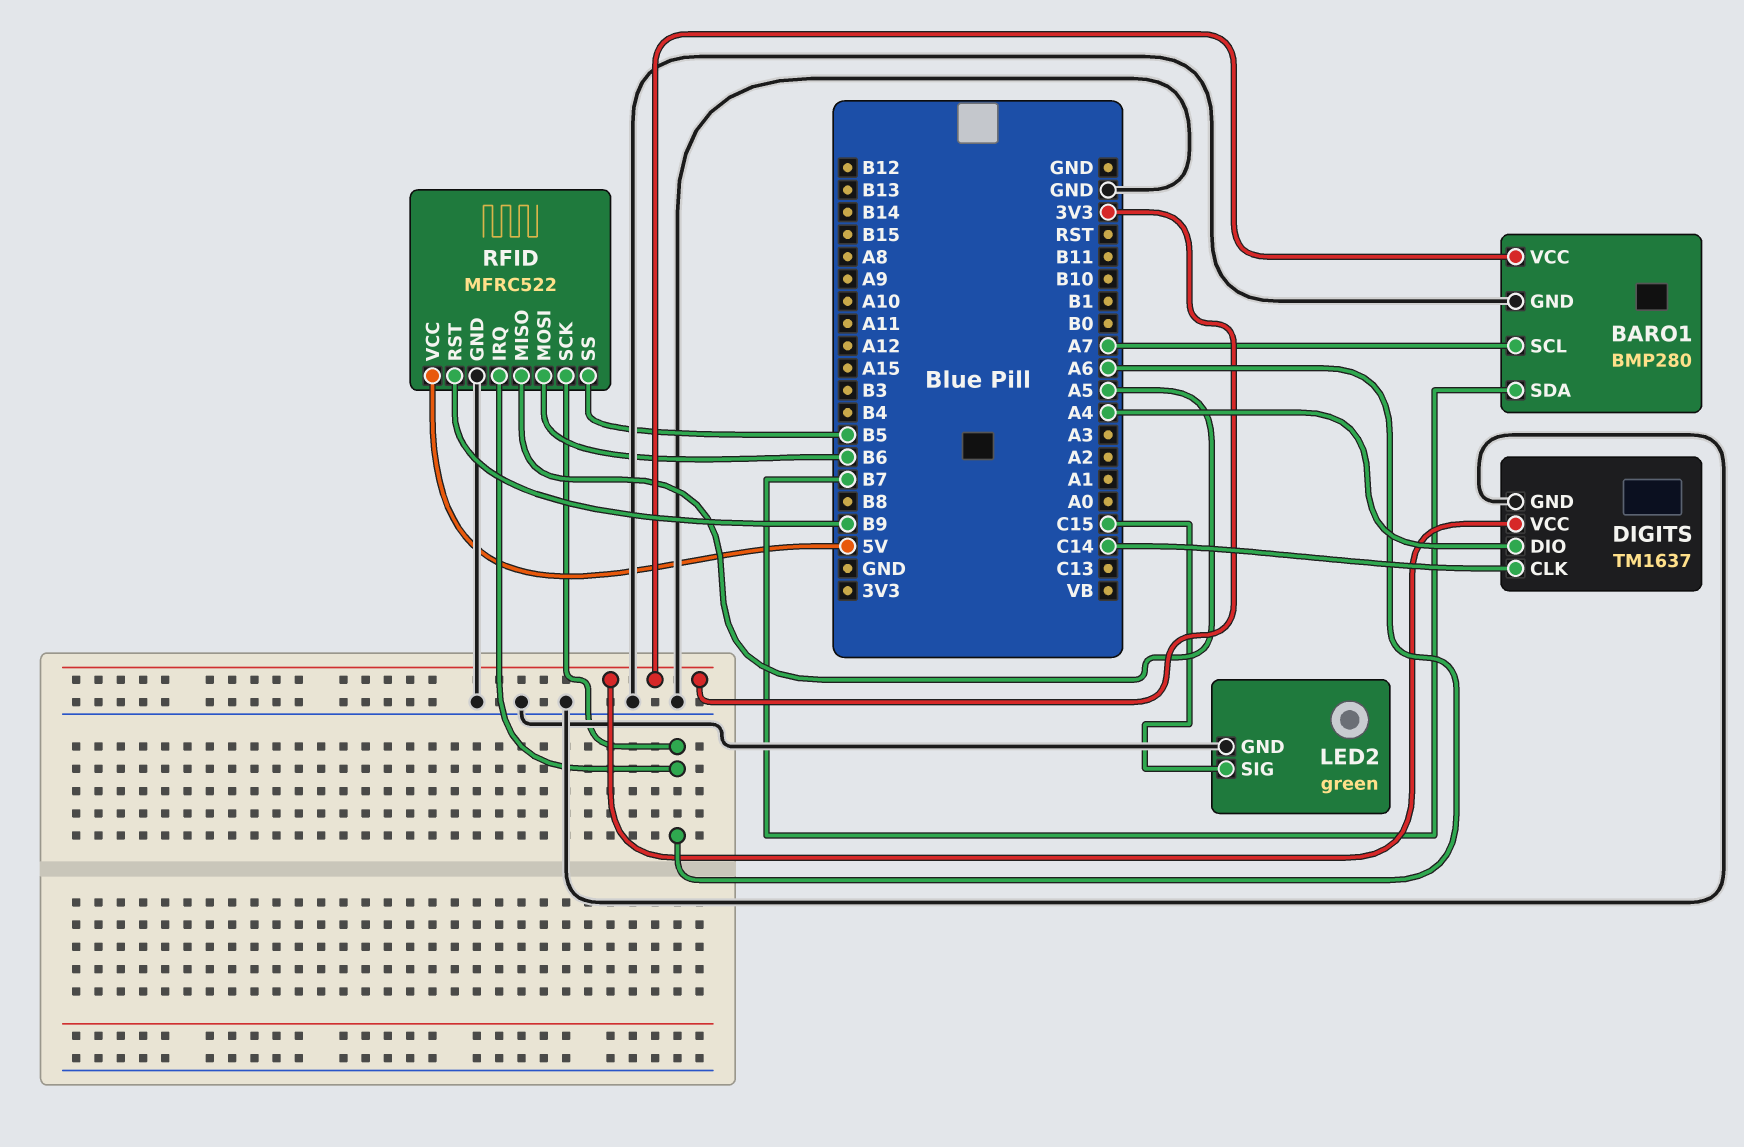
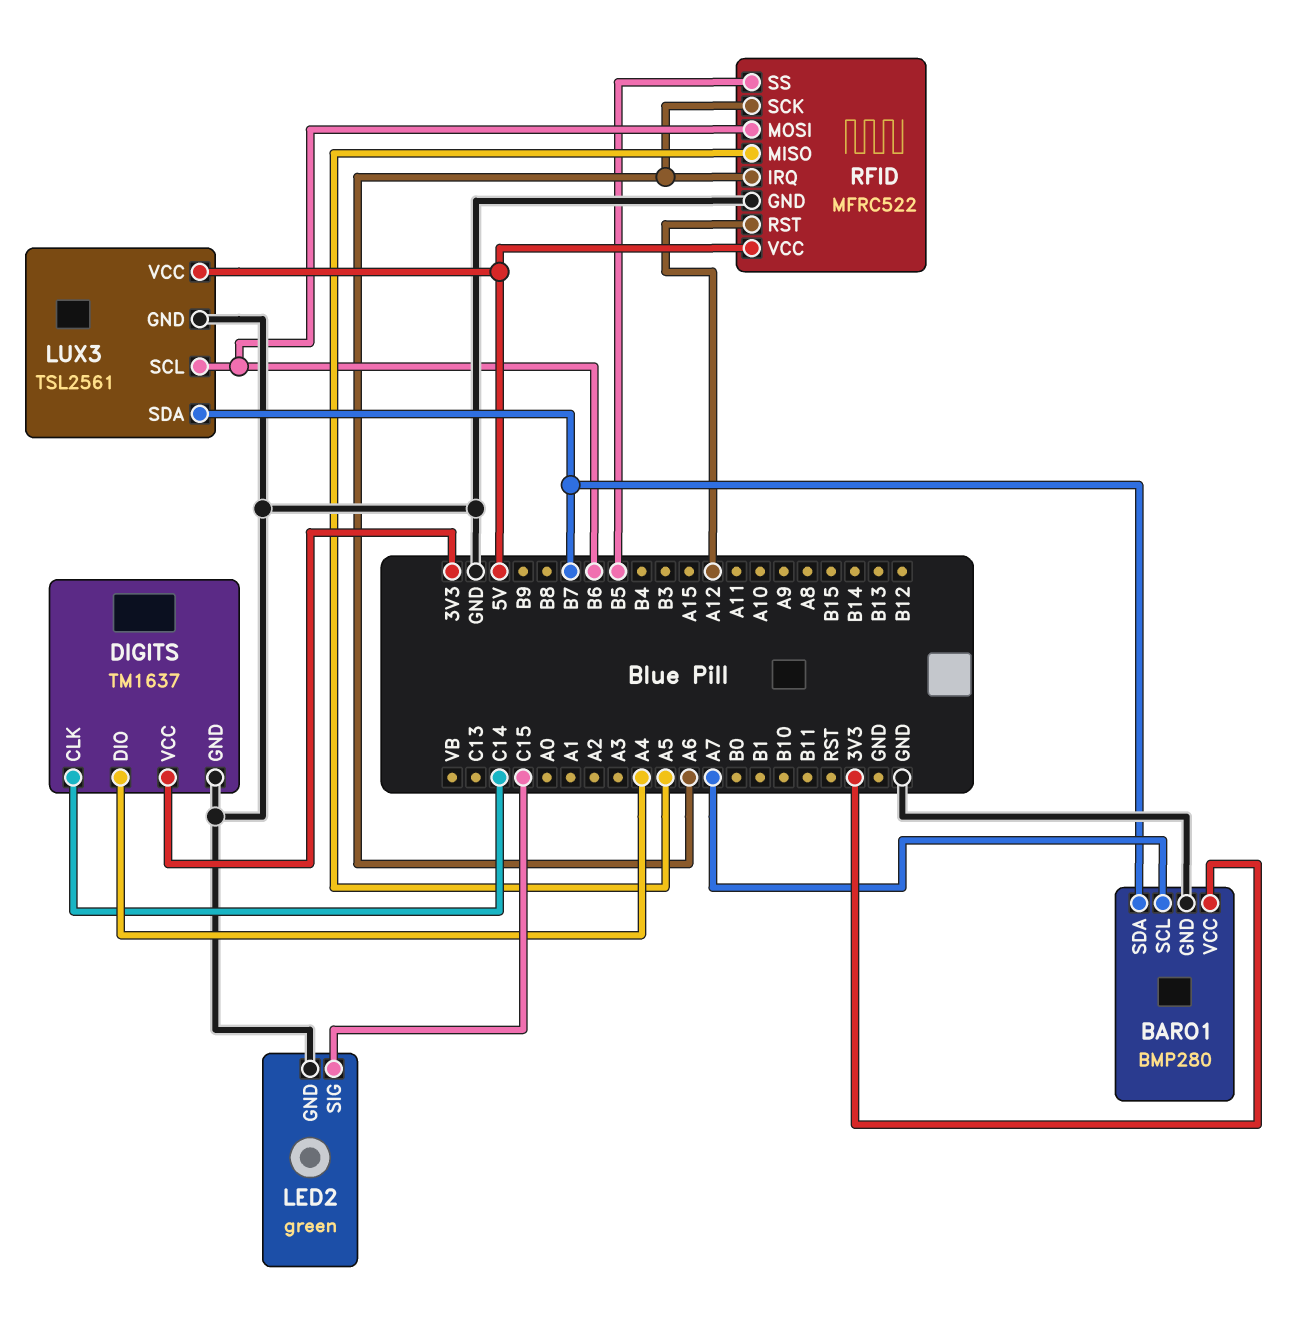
LUX3: none -> TSL2561
LUX3 pin GND: none -> GND
LUX3 pin SCL: none -> B6
LUX3 pin SDA: none -> B7
LUX3 pin VCC: none -> 5V
RFID pin RST: B9 -> A12

